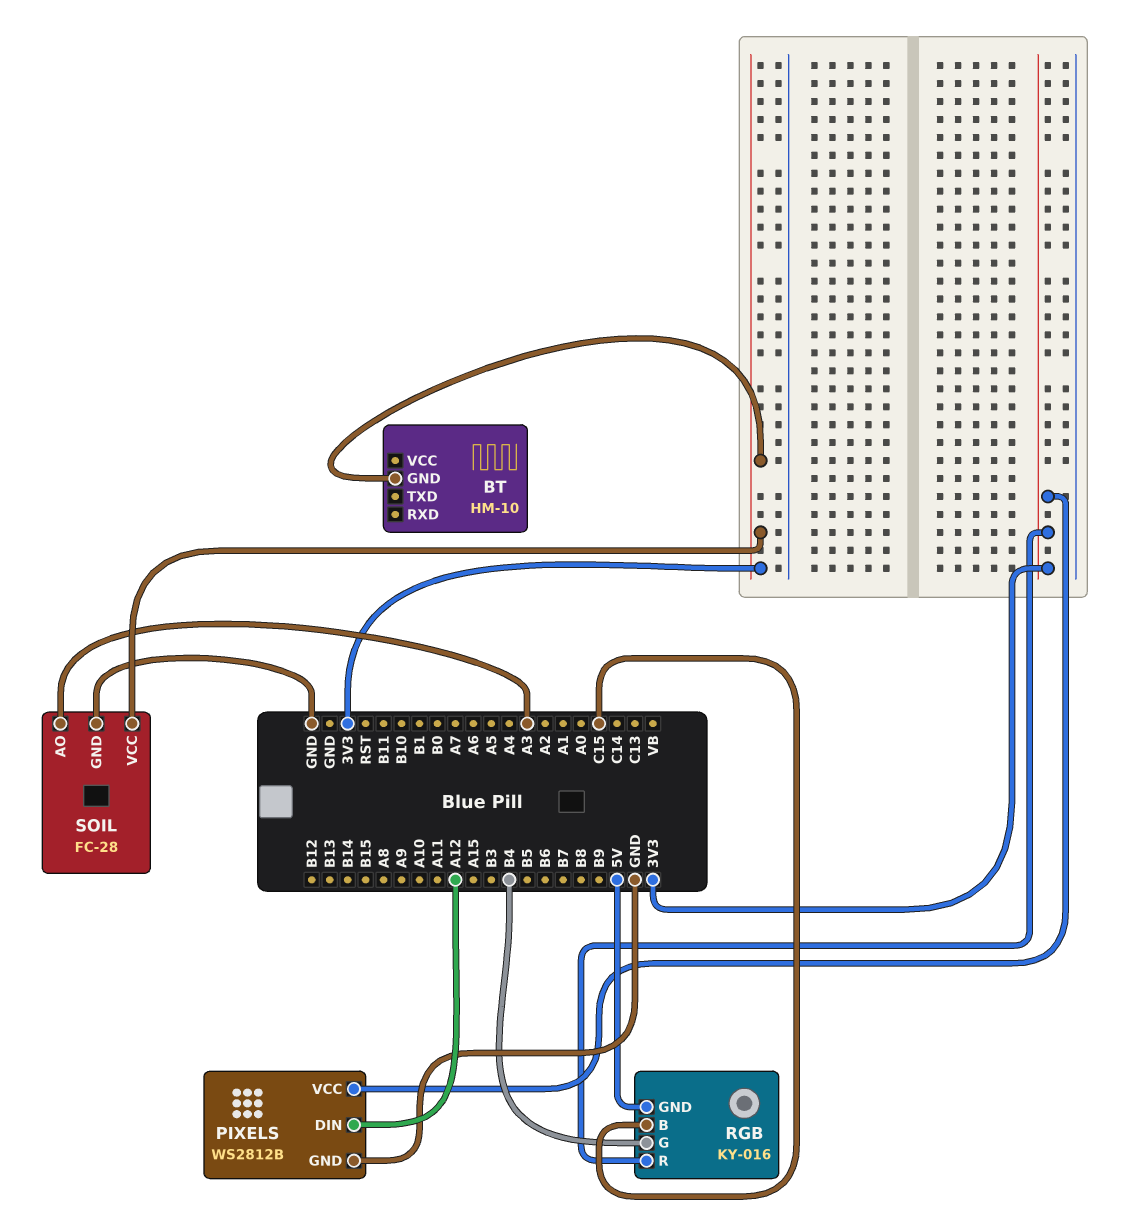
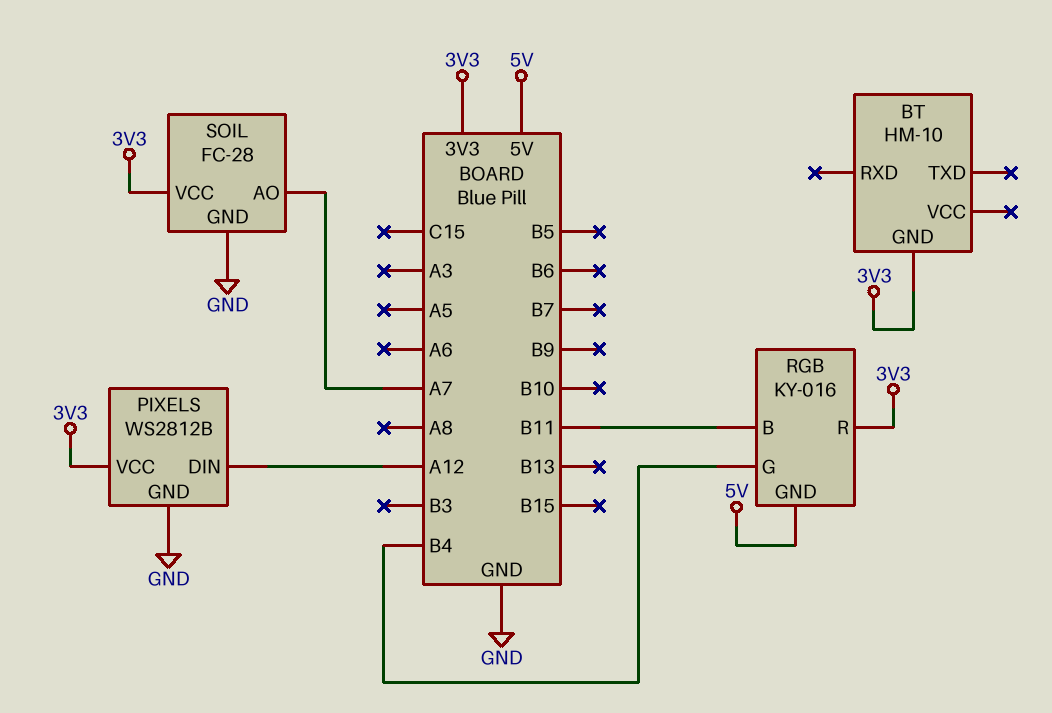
RGB pin B: C15 -> B11
SOIL pin AO: A3 -> A7

